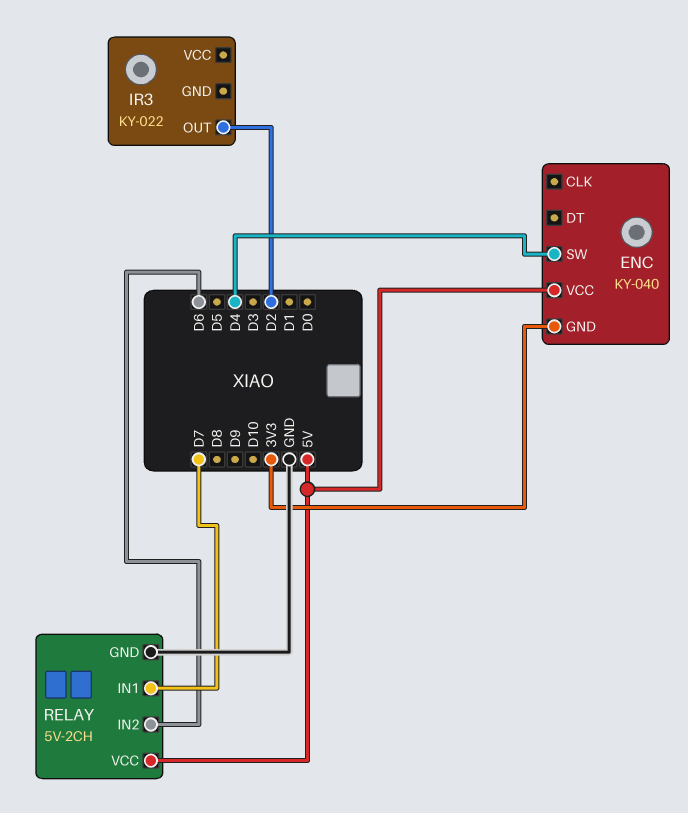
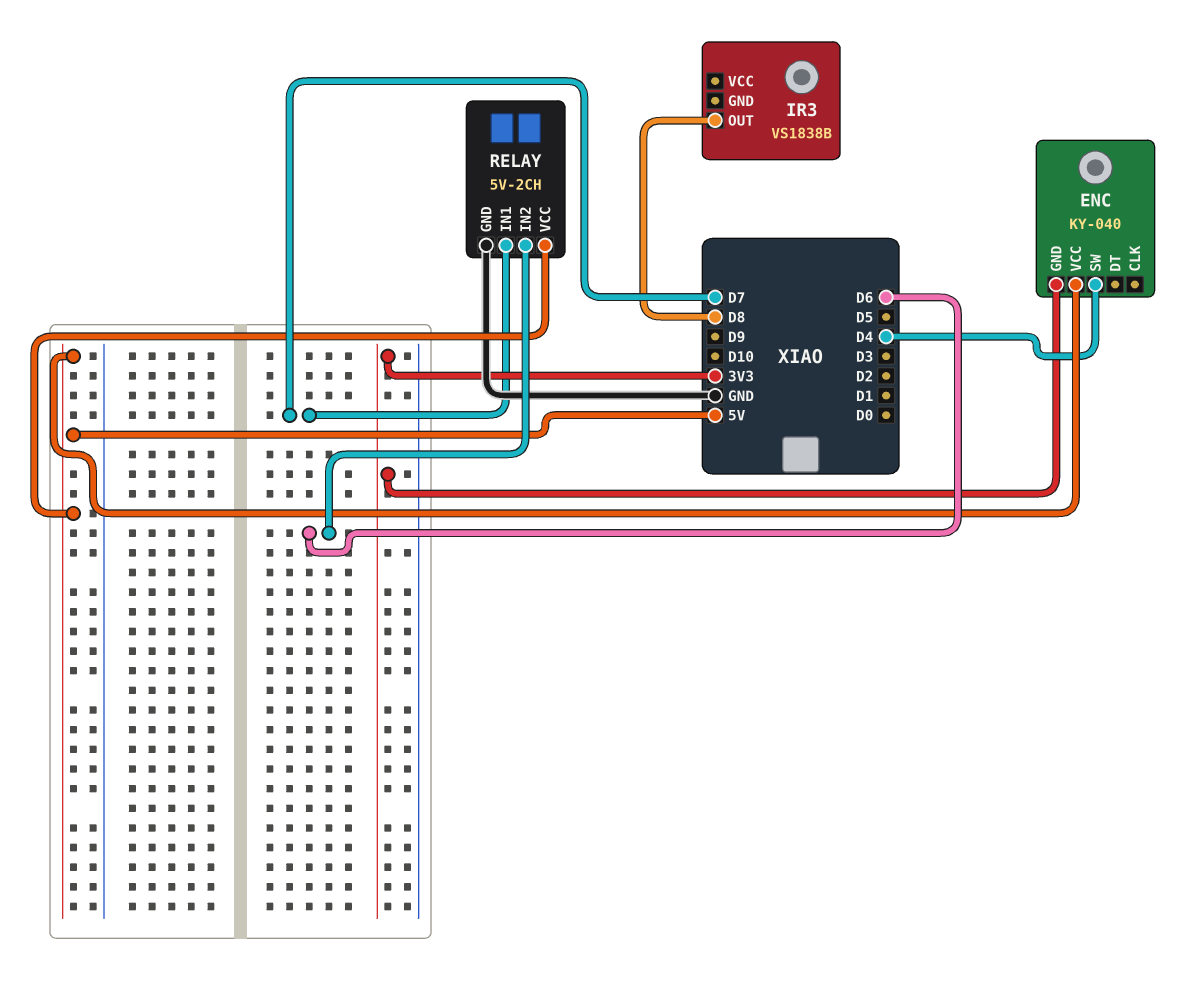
IR3: KY-022 -> VS1838B
IR3 pin OUT: D2 -> D8

